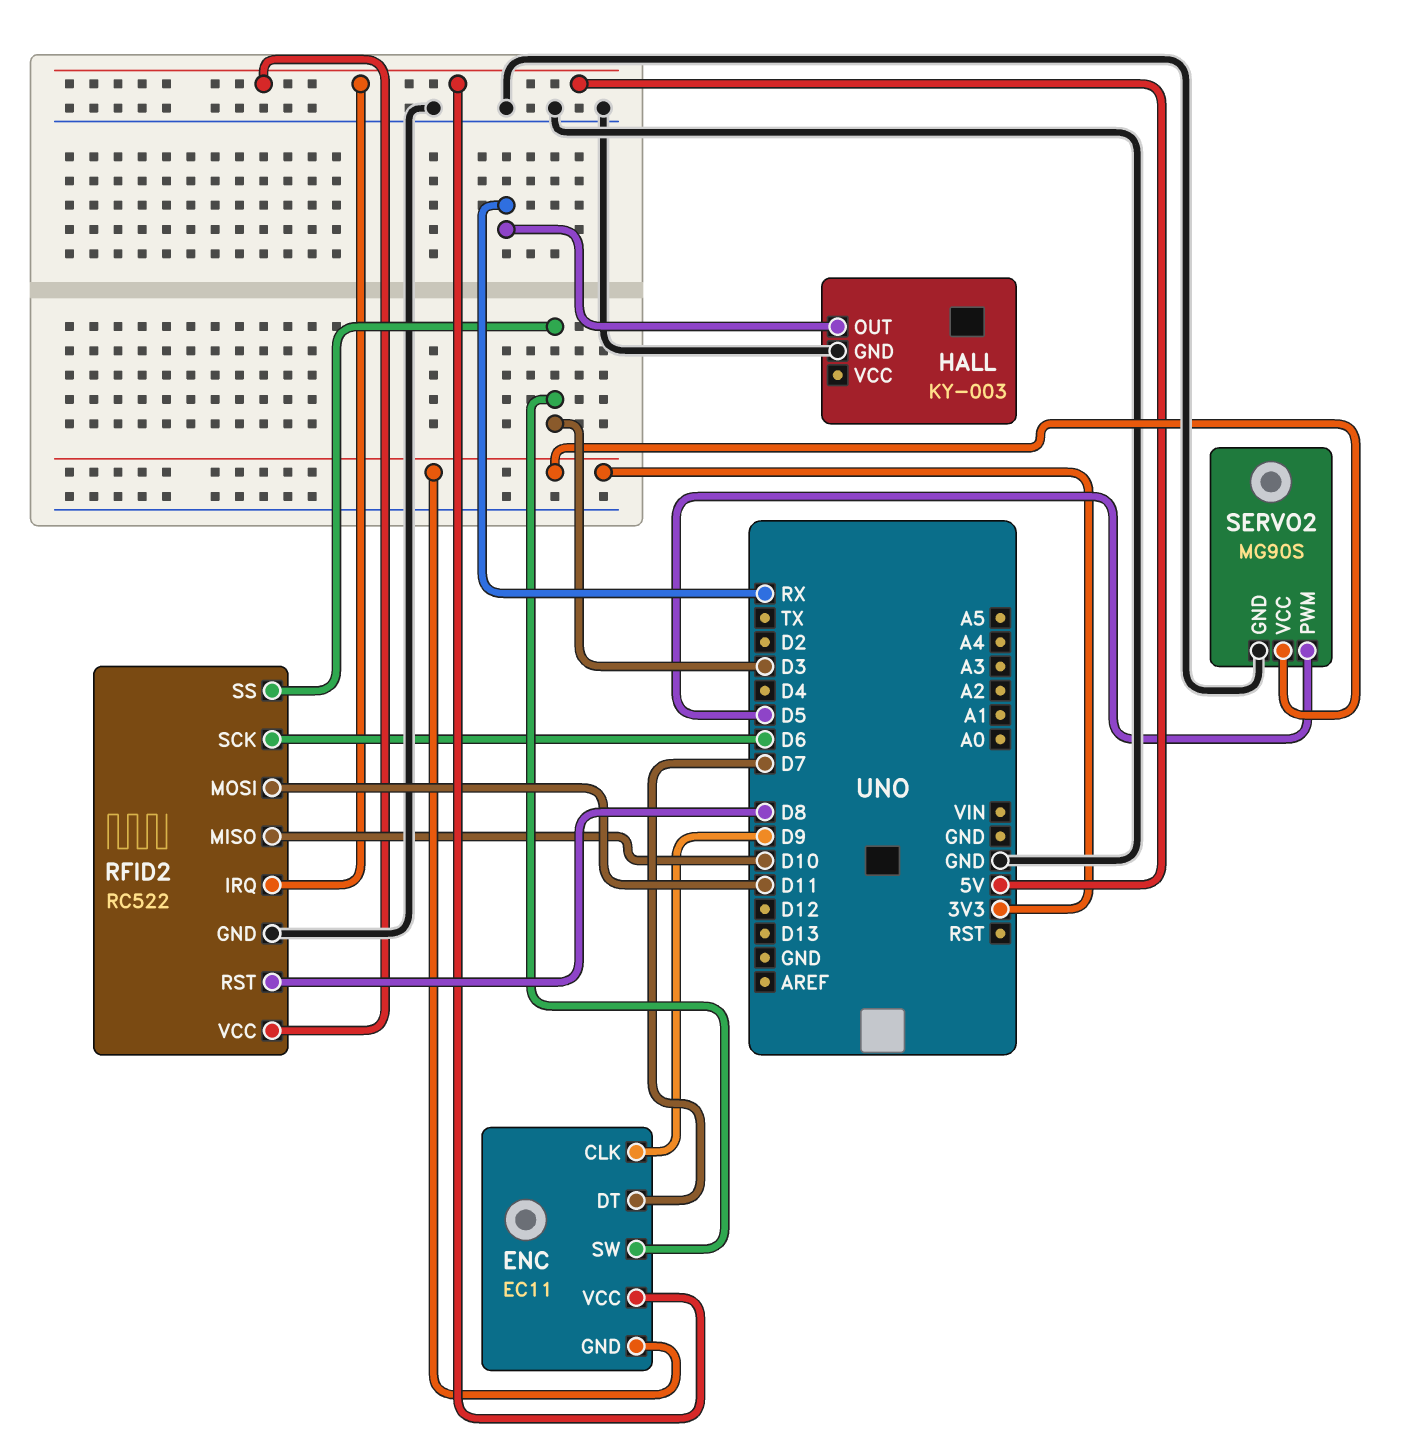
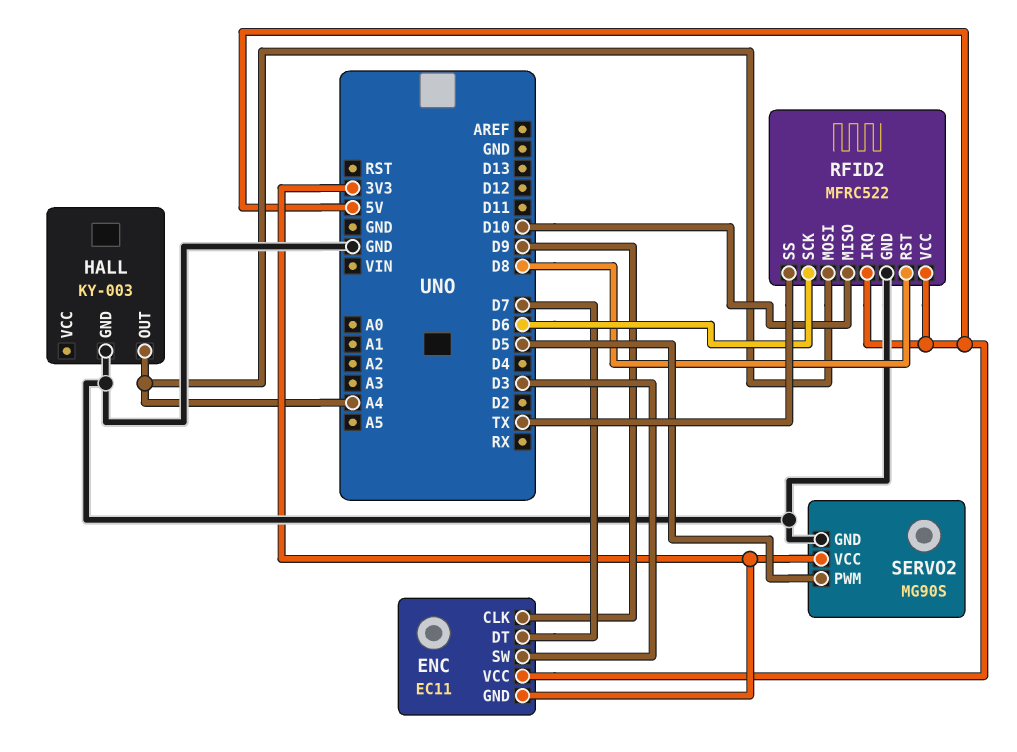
HALL pin OUT: RX -> A4
RFID2: RC522 -> MFRC522
RFID2 pin MOSI: D11 -> A4
RFID2 pin SS: D3 -> TX

